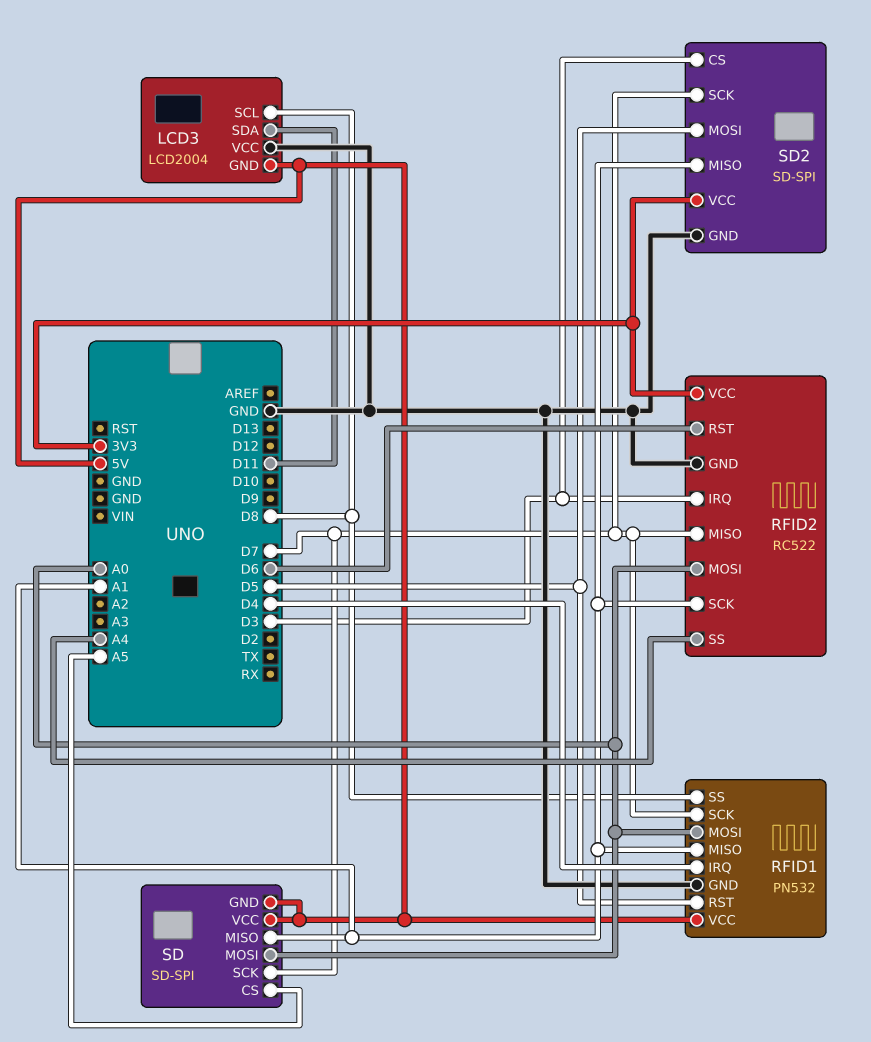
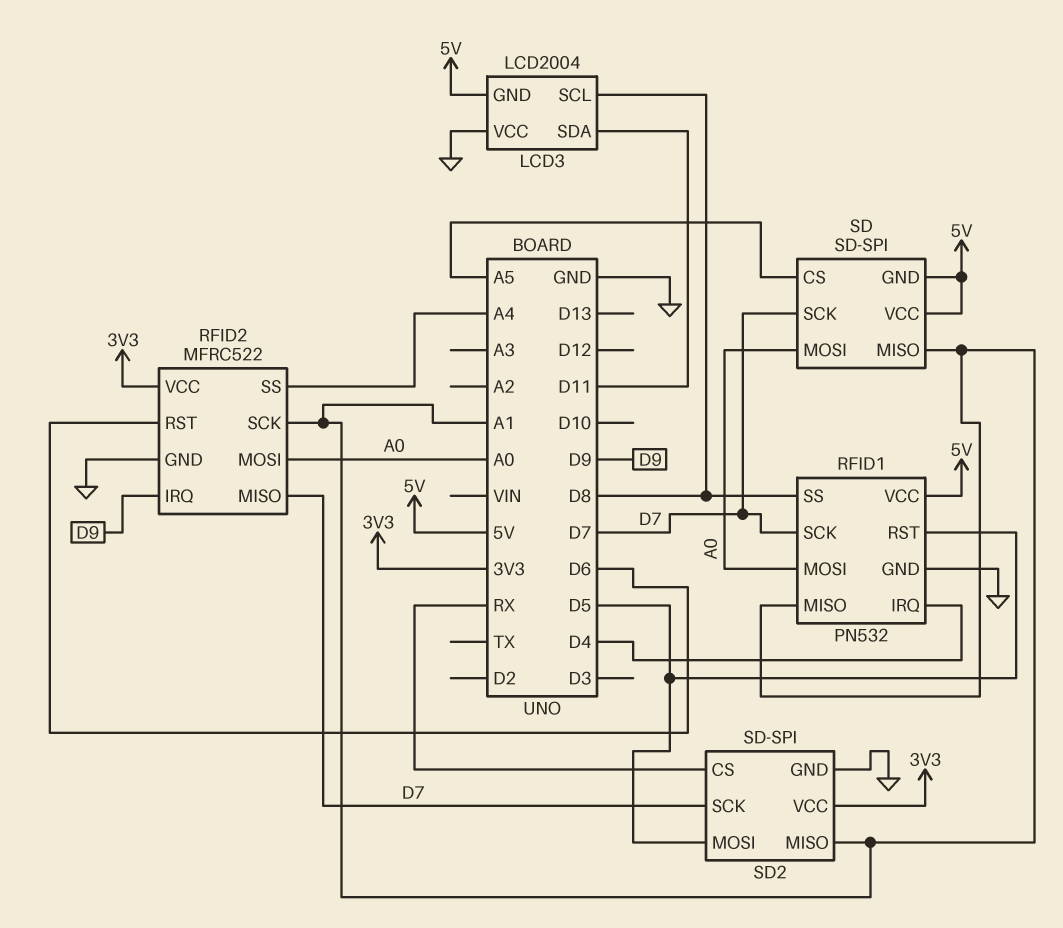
RFID2: RC522 -> MFRC522
RFID2 pin IRQ: D3 -> D9
SD2 pin CS: D3 -> RX

